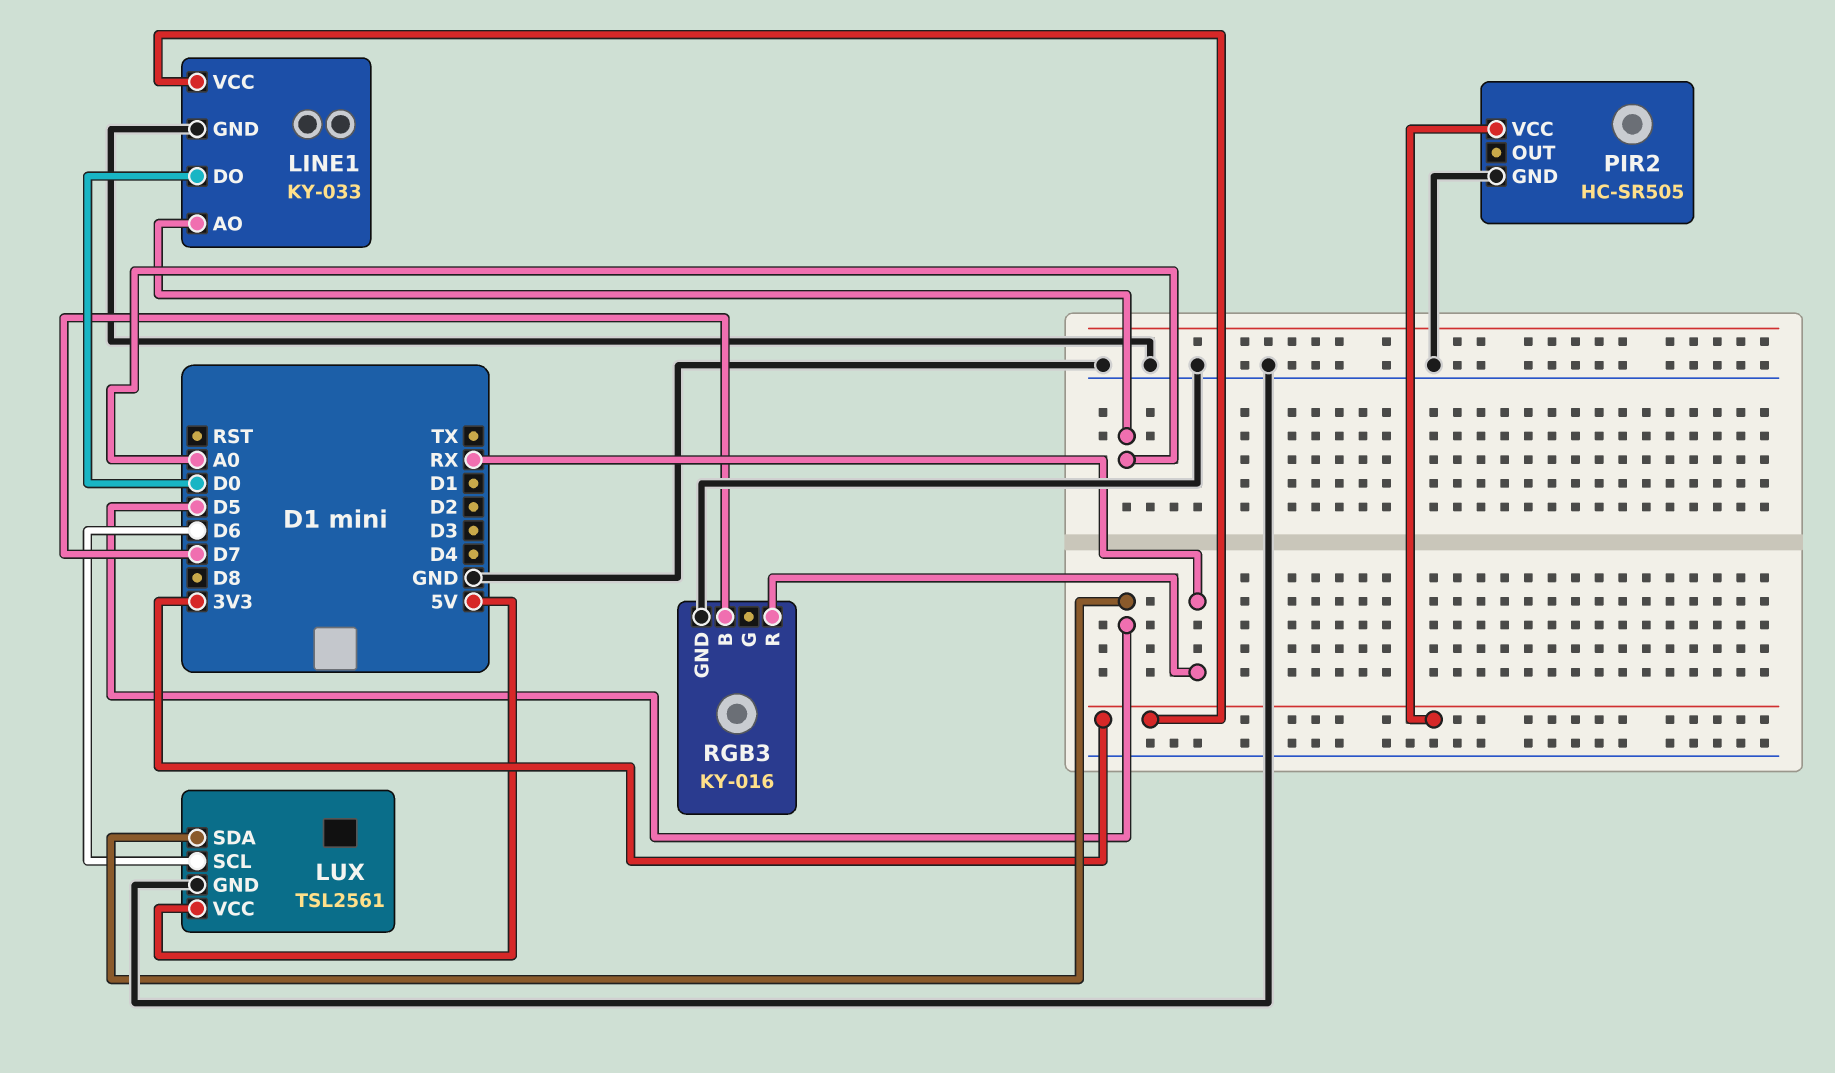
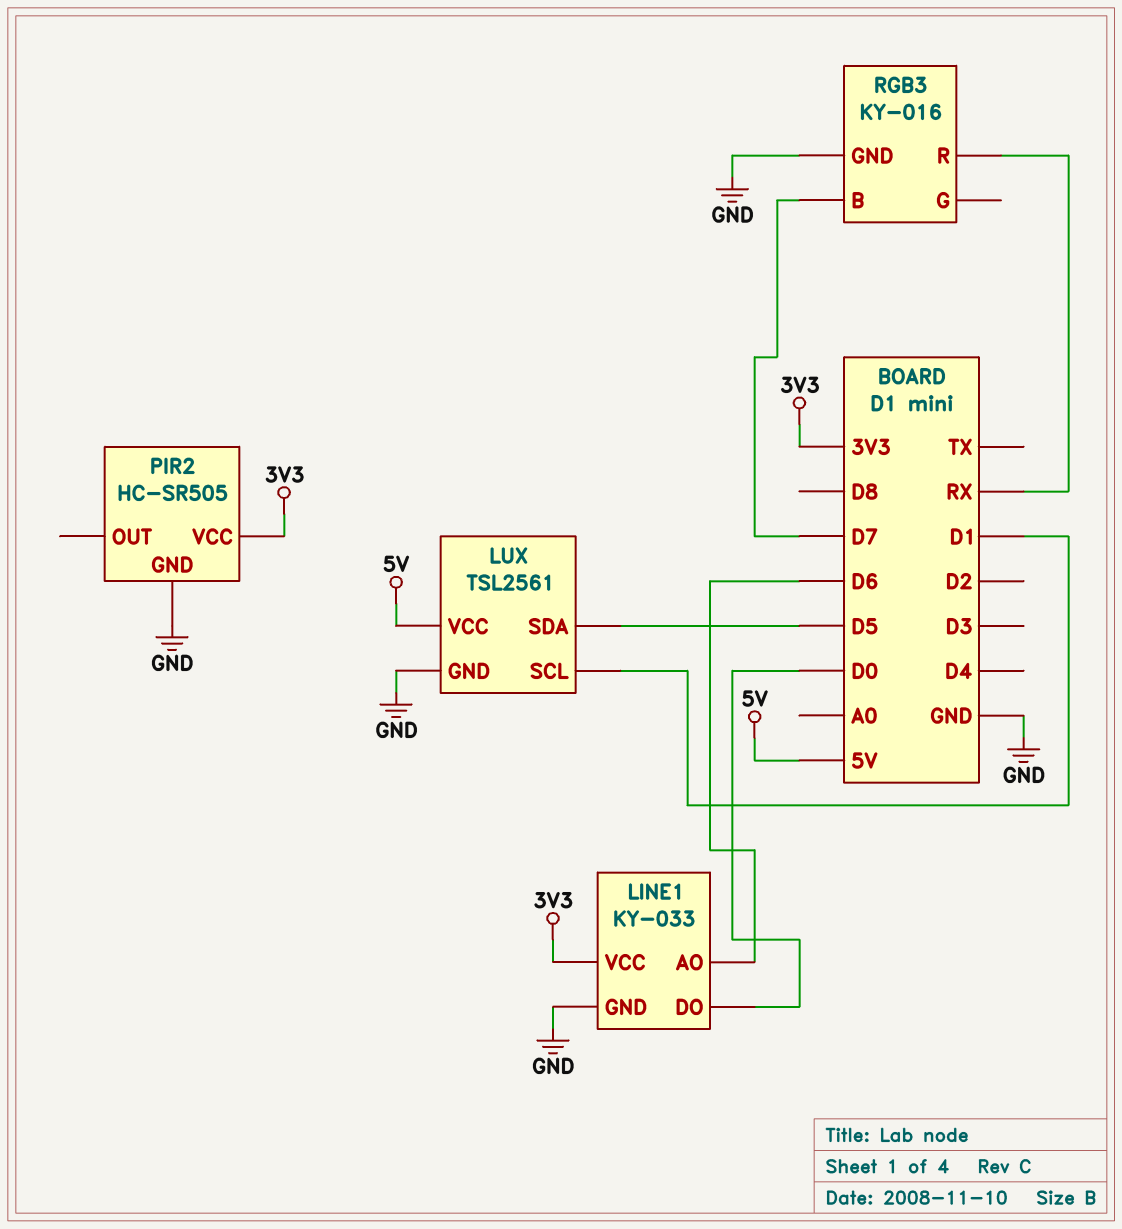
LINE1 pin AO: A0 -> D6
LUX pin SCL: D6 -> D1

